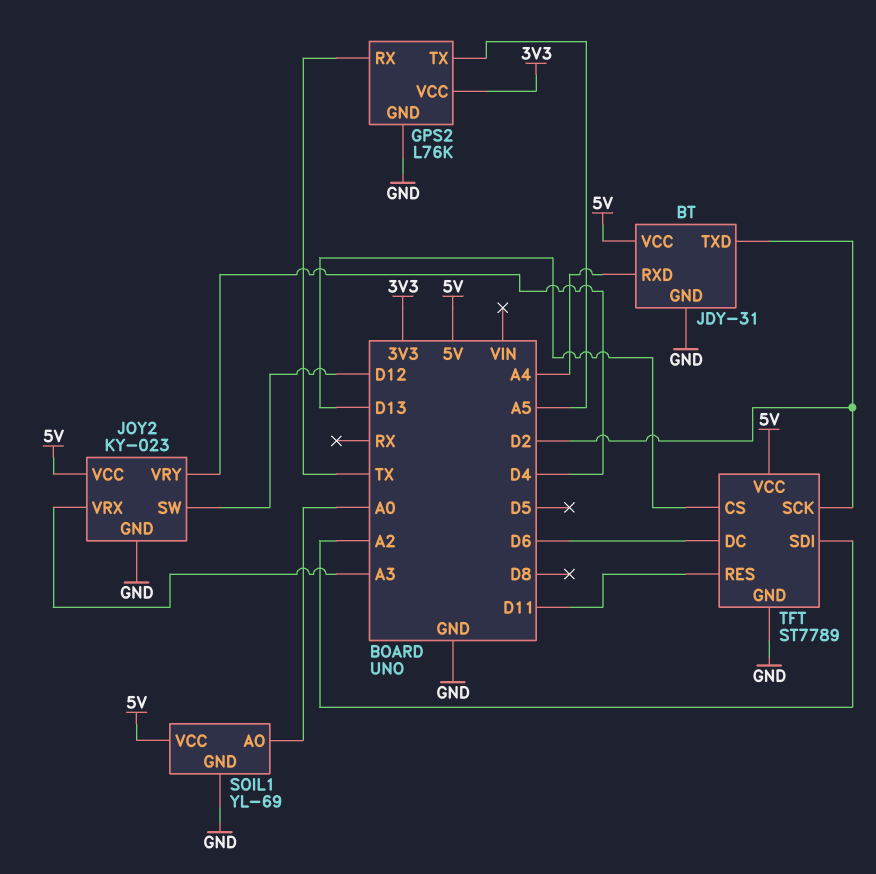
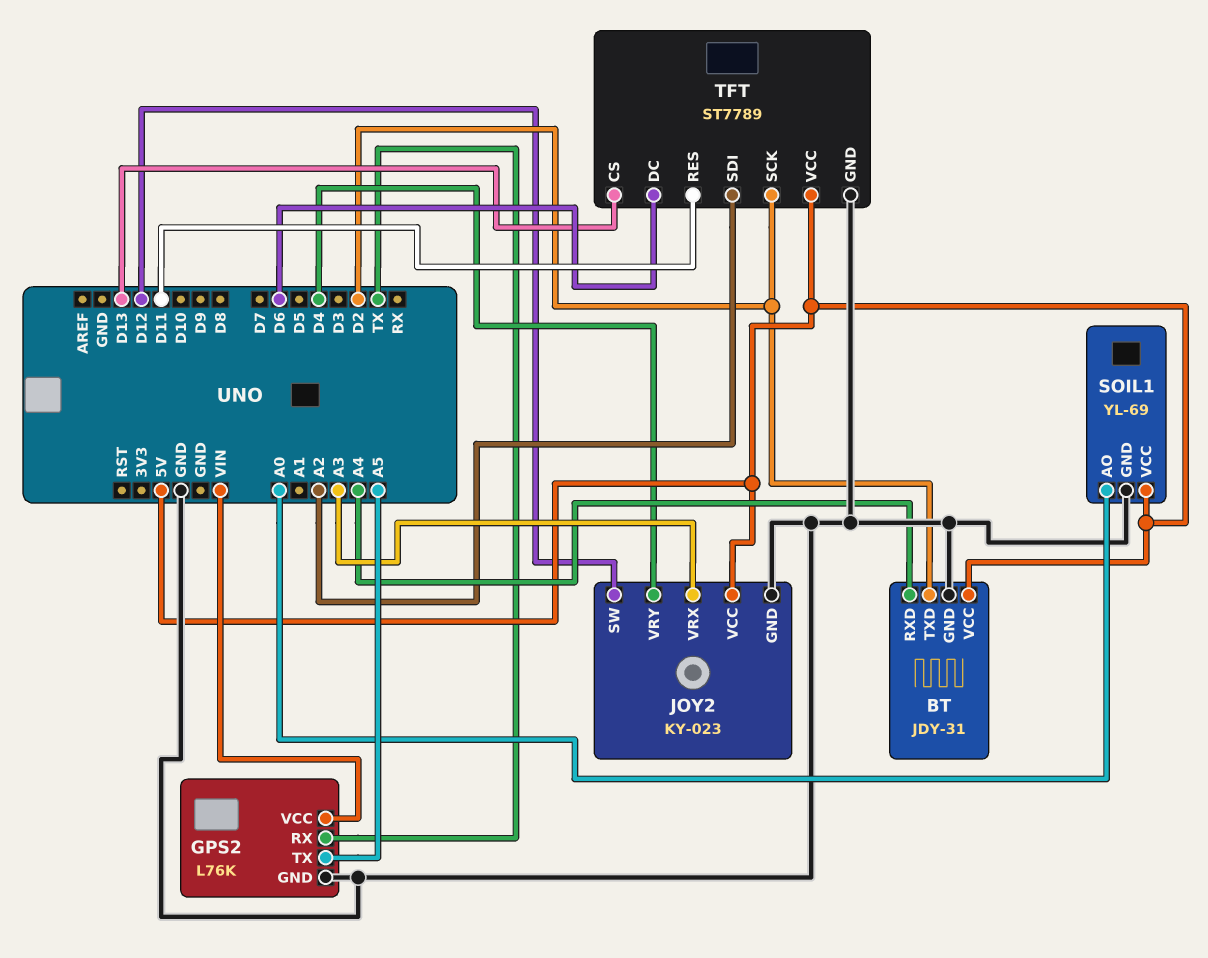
GPS2 pin VCC: 3V3 -> VIN

